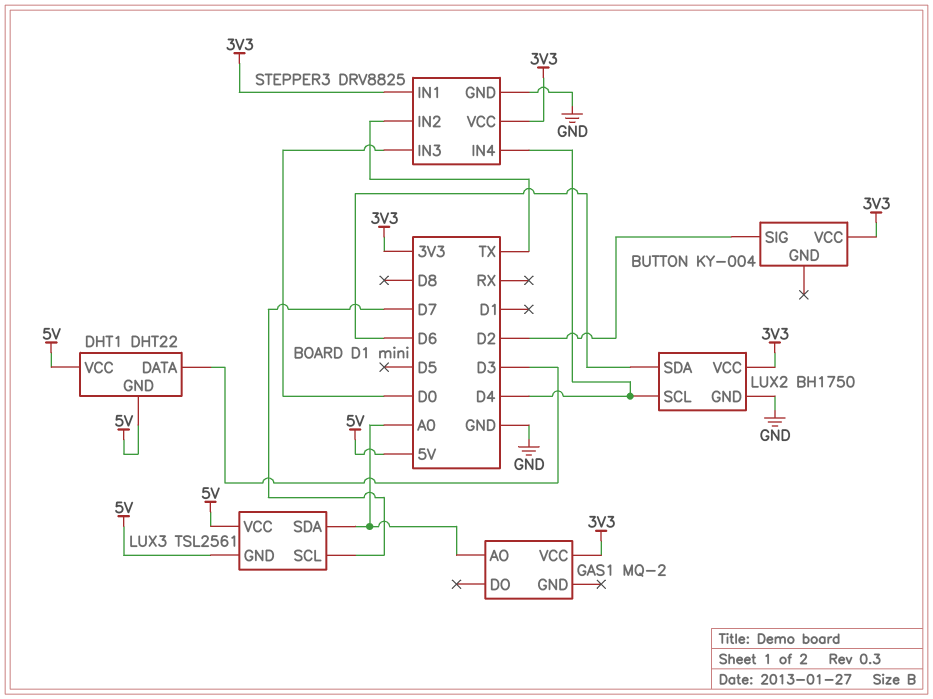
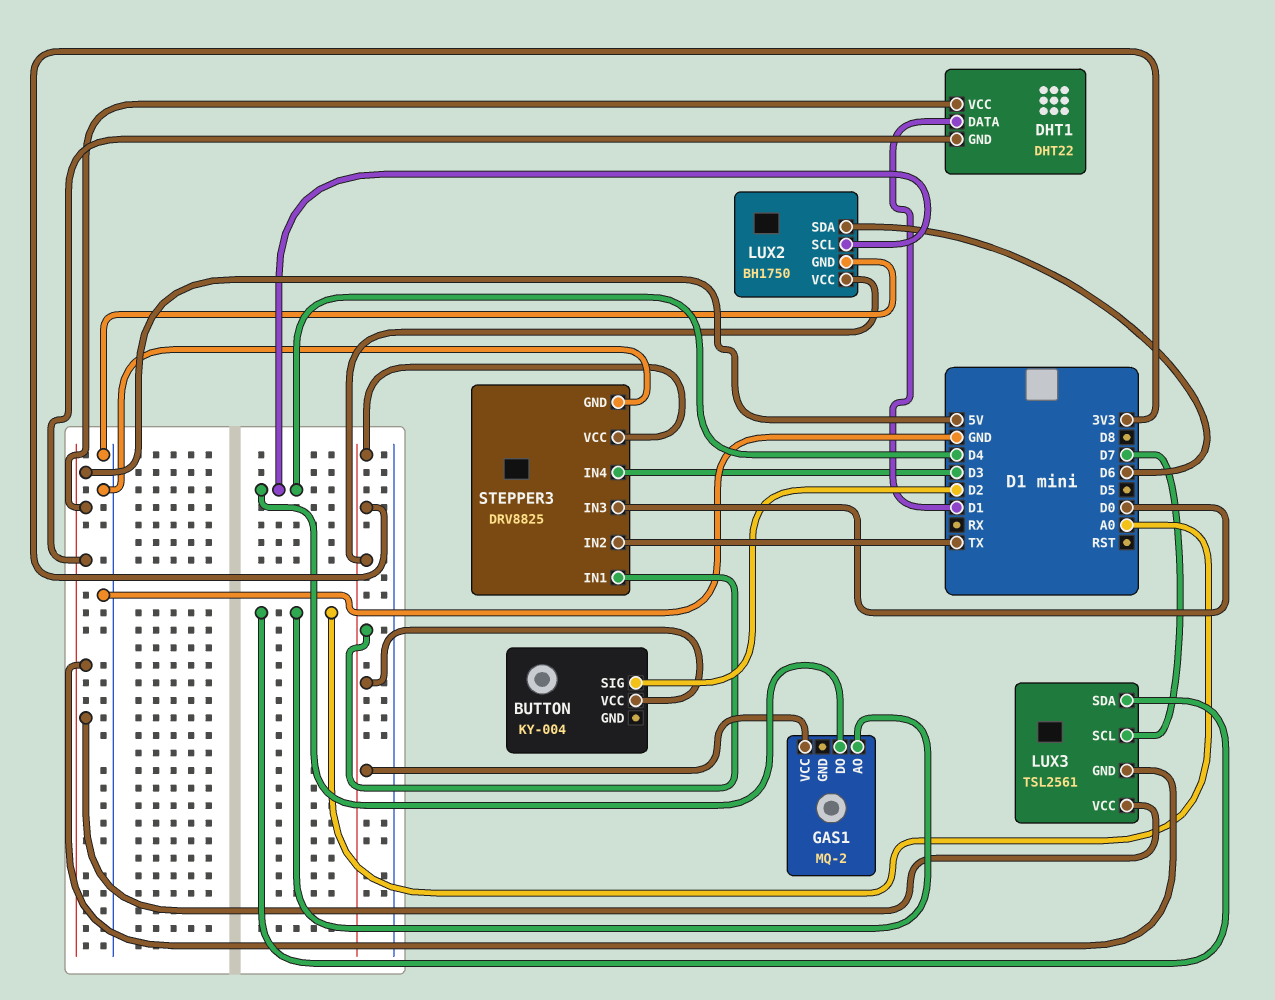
DHT1 pin DATA: D3 -> D1
GAS1 pin DO: none -> D4
STEPPER3 pin IN4: D4 -> D3

